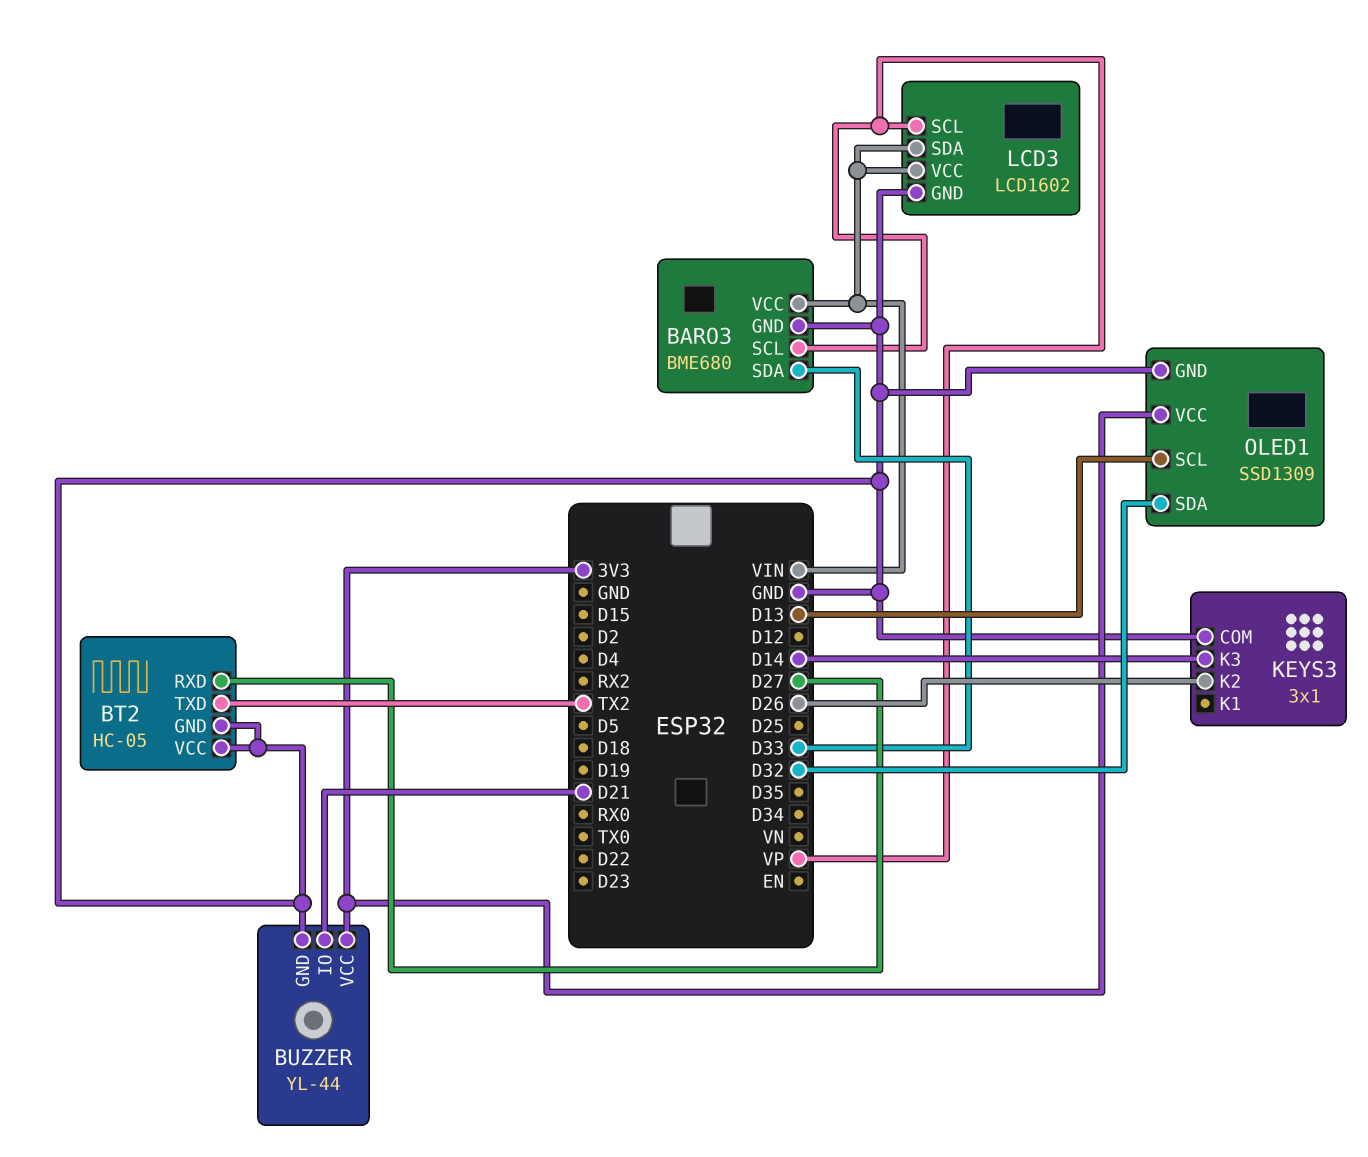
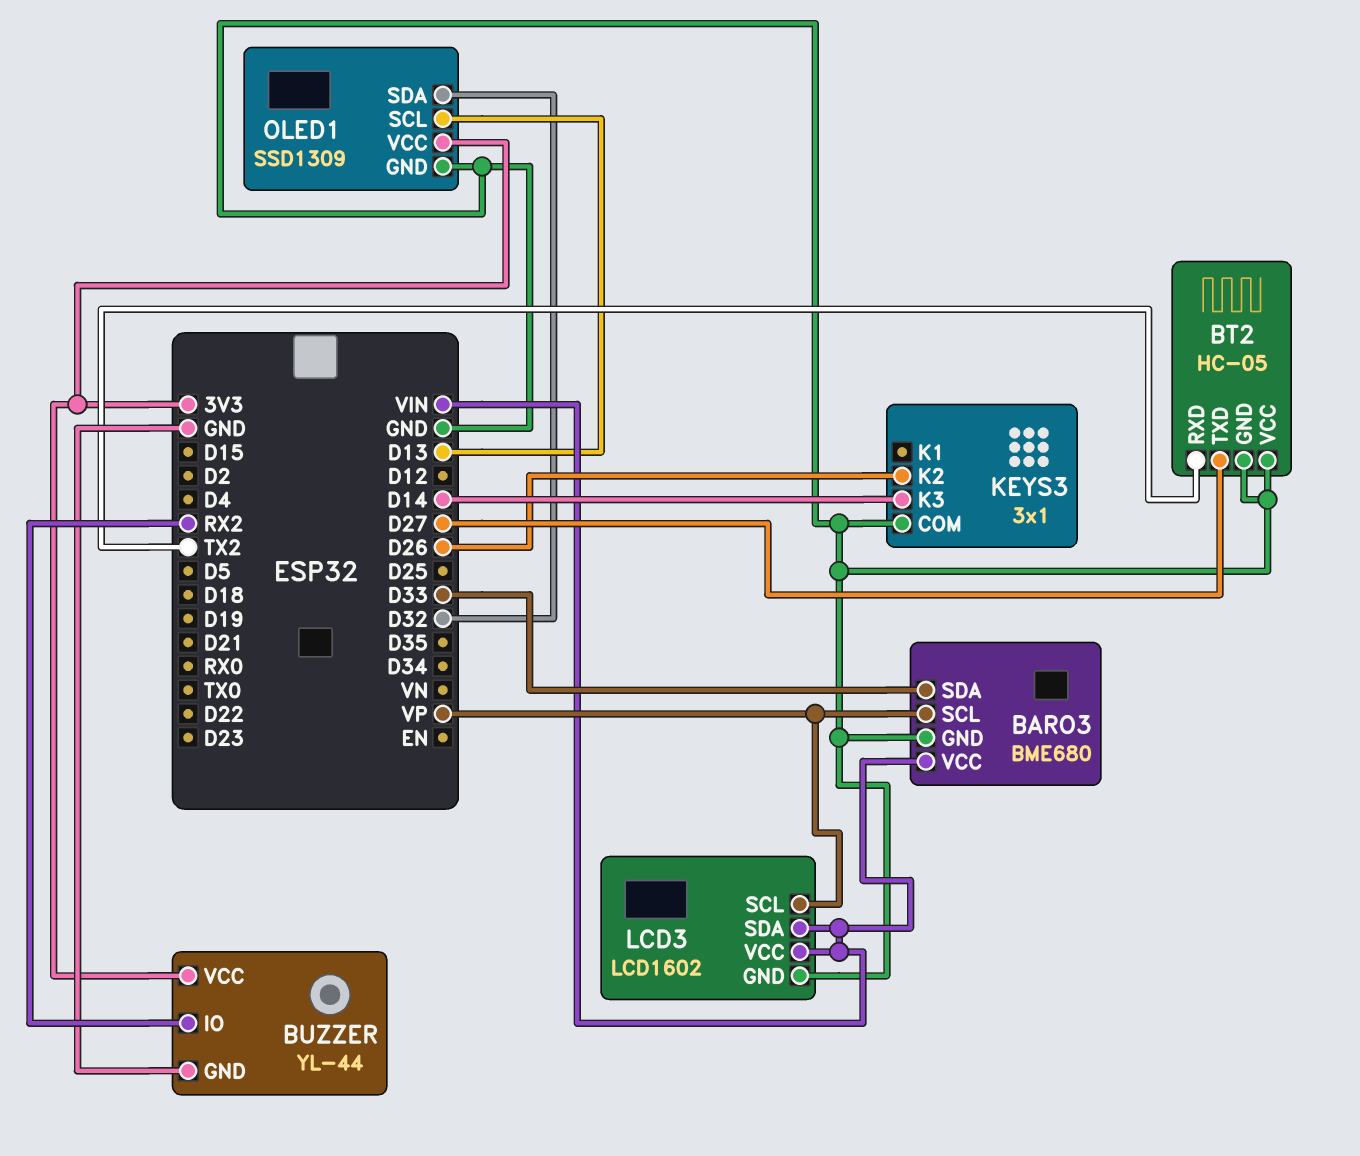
BT2 pin RXD: D27 -> TX2
BT2 pin TXD: TX2 -> D27
BUZZER pin IO: D21 -> RX2

